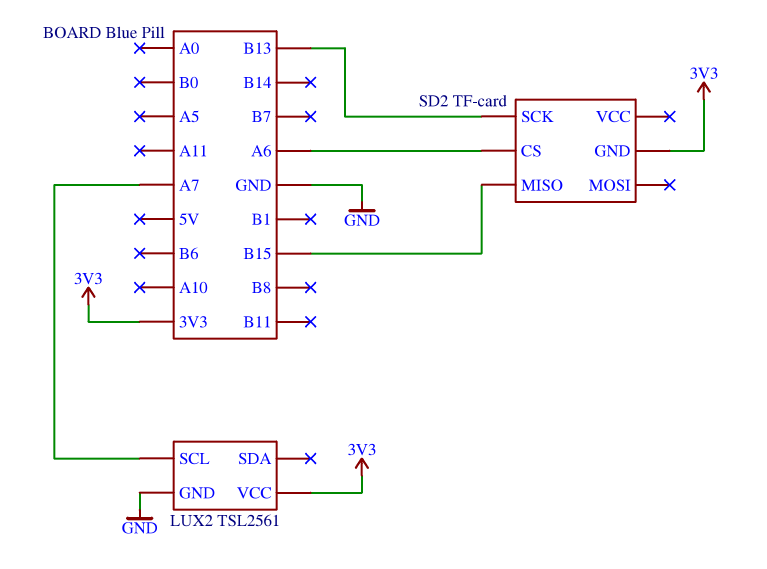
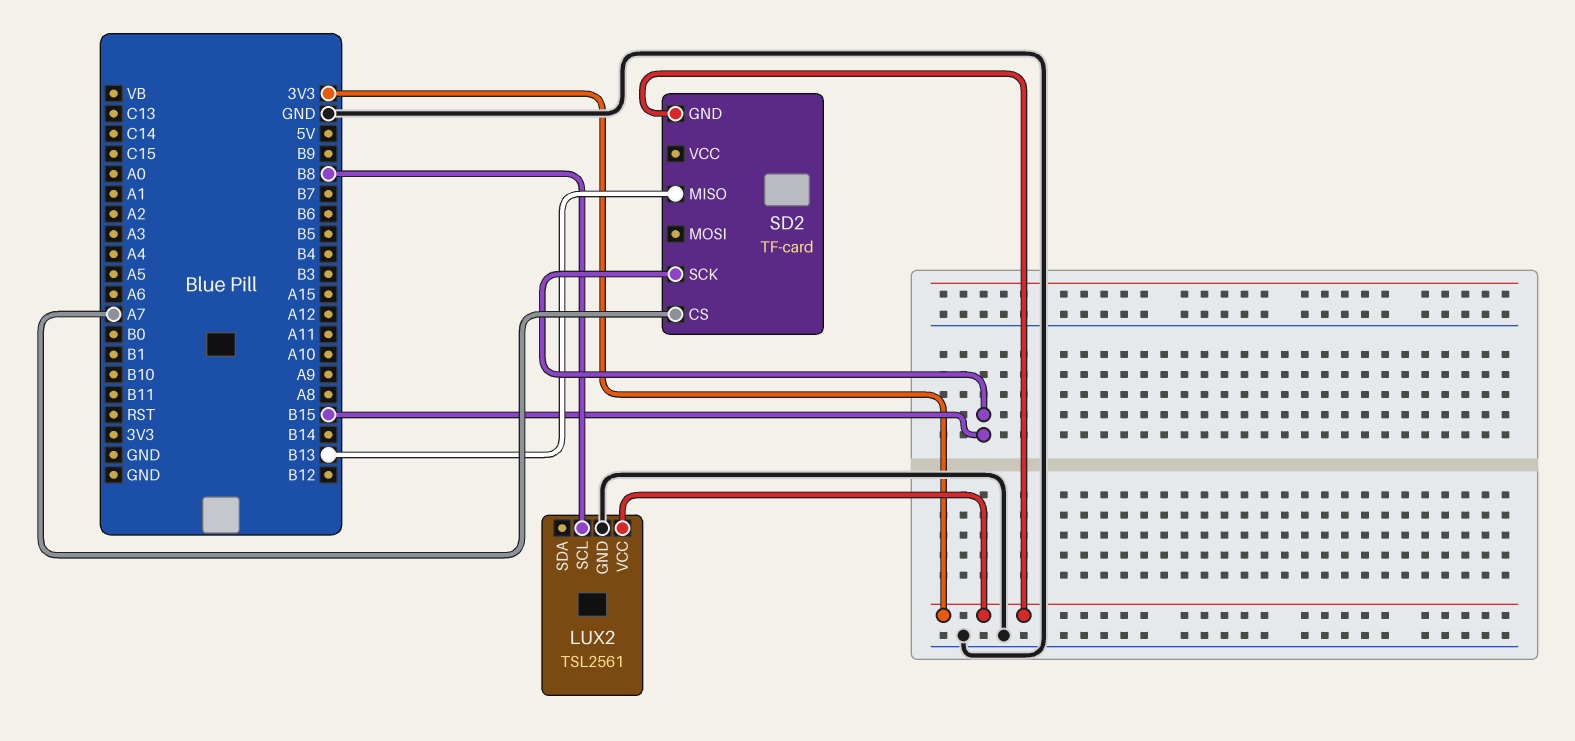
LUX2 pin SCL: A7 -> B8
SD2 pin CS: A6 -> A7
SD2 pin MISO: B15 -> B13
SD2 pin SCK: B13 -> B15

